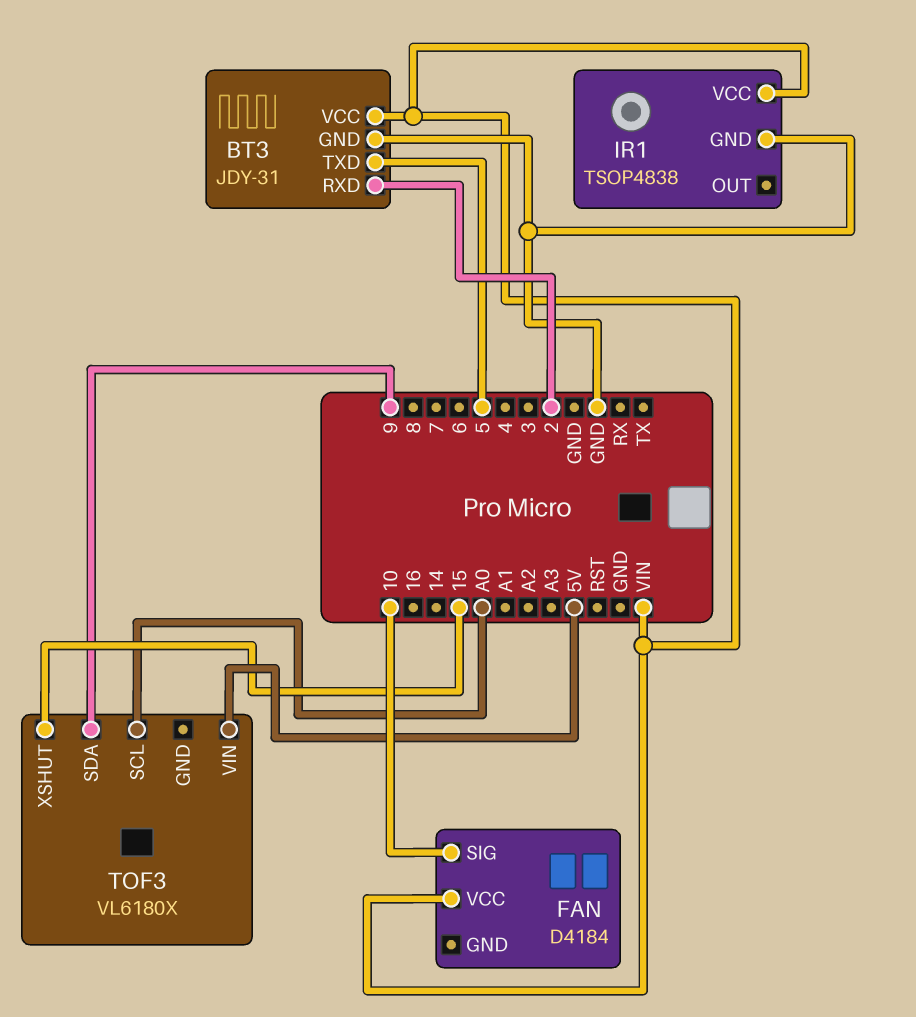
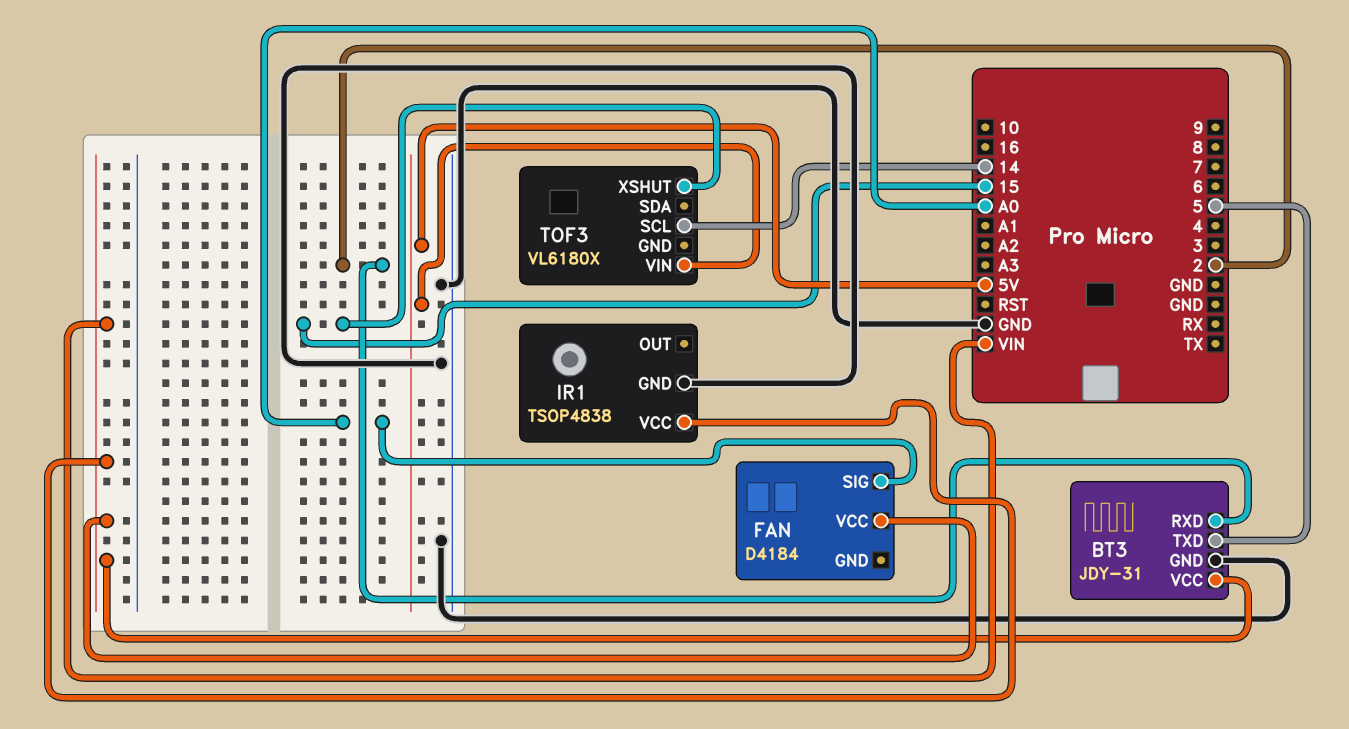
FAN pin SIG: 10 -> A0
TOF3 pin SCL: A0 -> 14
TOF3 pin SDA: 9 -> none

